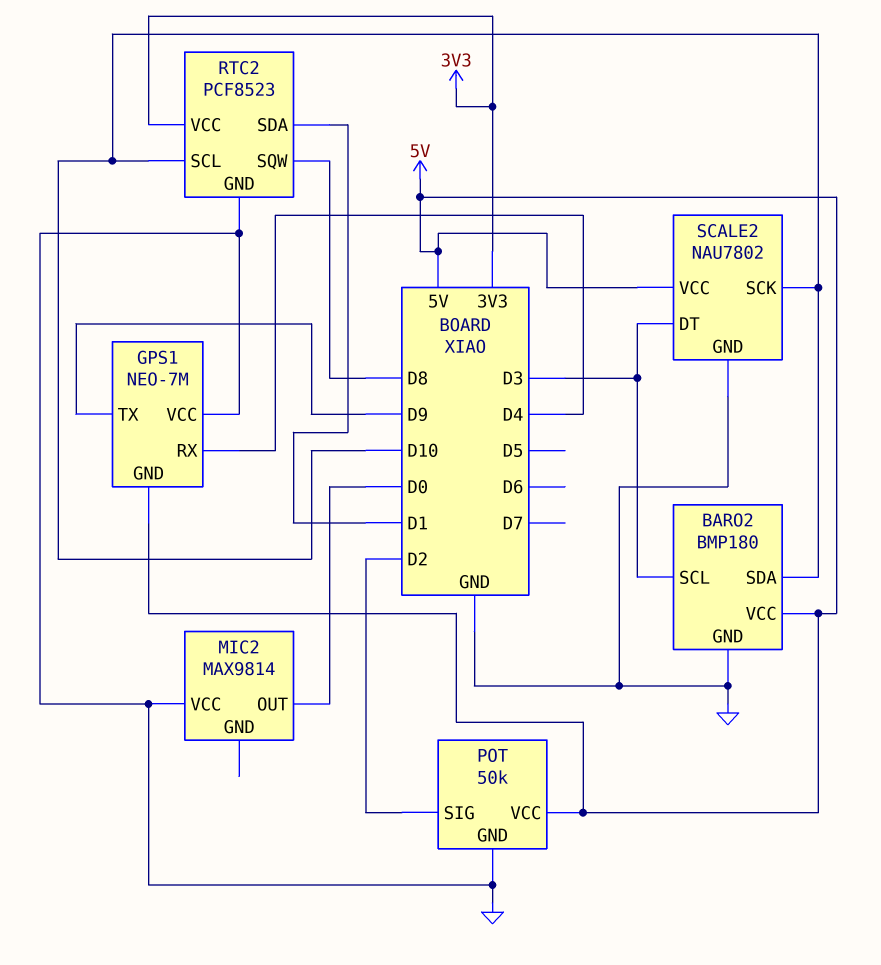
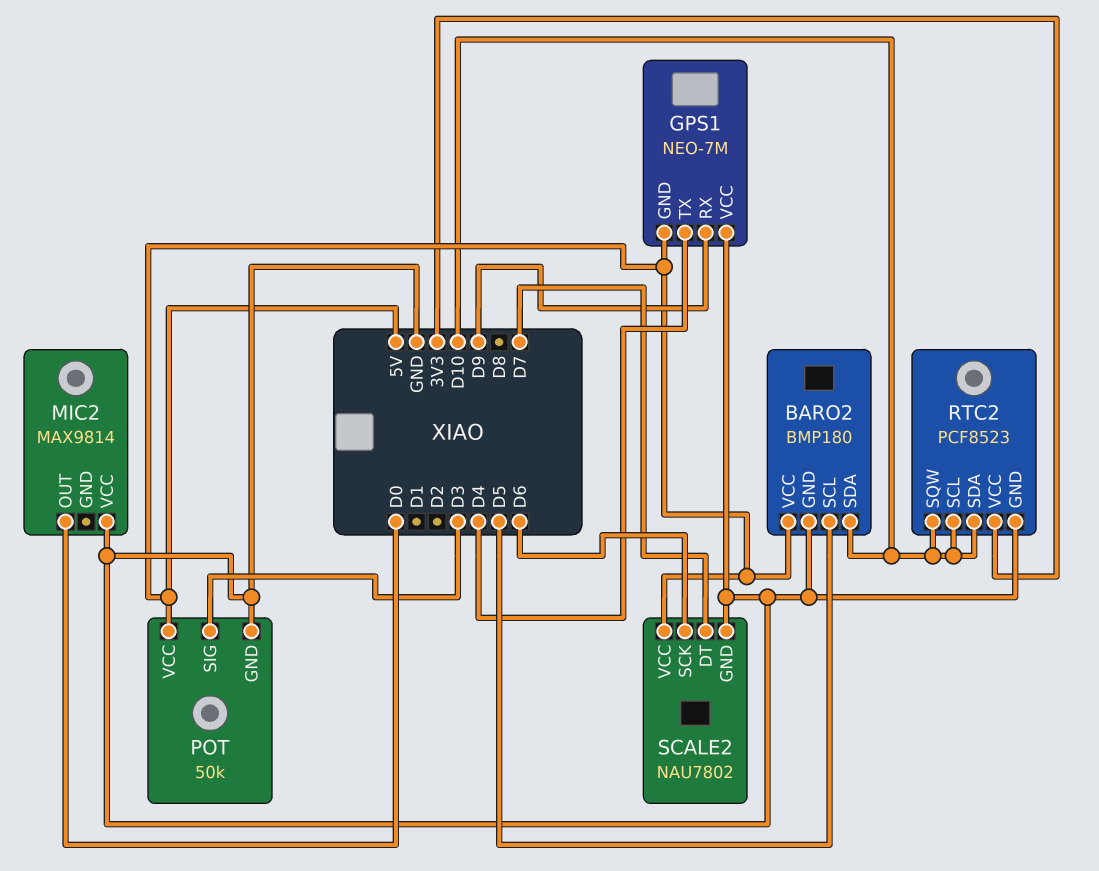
BARO2 pin SCL: D3 -> D5
GPS1 pin RX: D4 -> D9
GPS1 pin TX: D9 -> D4
POT pin SIG: D2 -> D3
RTC2 pin SDA: D1 -> D10
RTC2 pin SQW: D8 -> D10
SCALE2 pin DT: D3 -> D7
SCALE2 pin SCK: D10 -> D6

